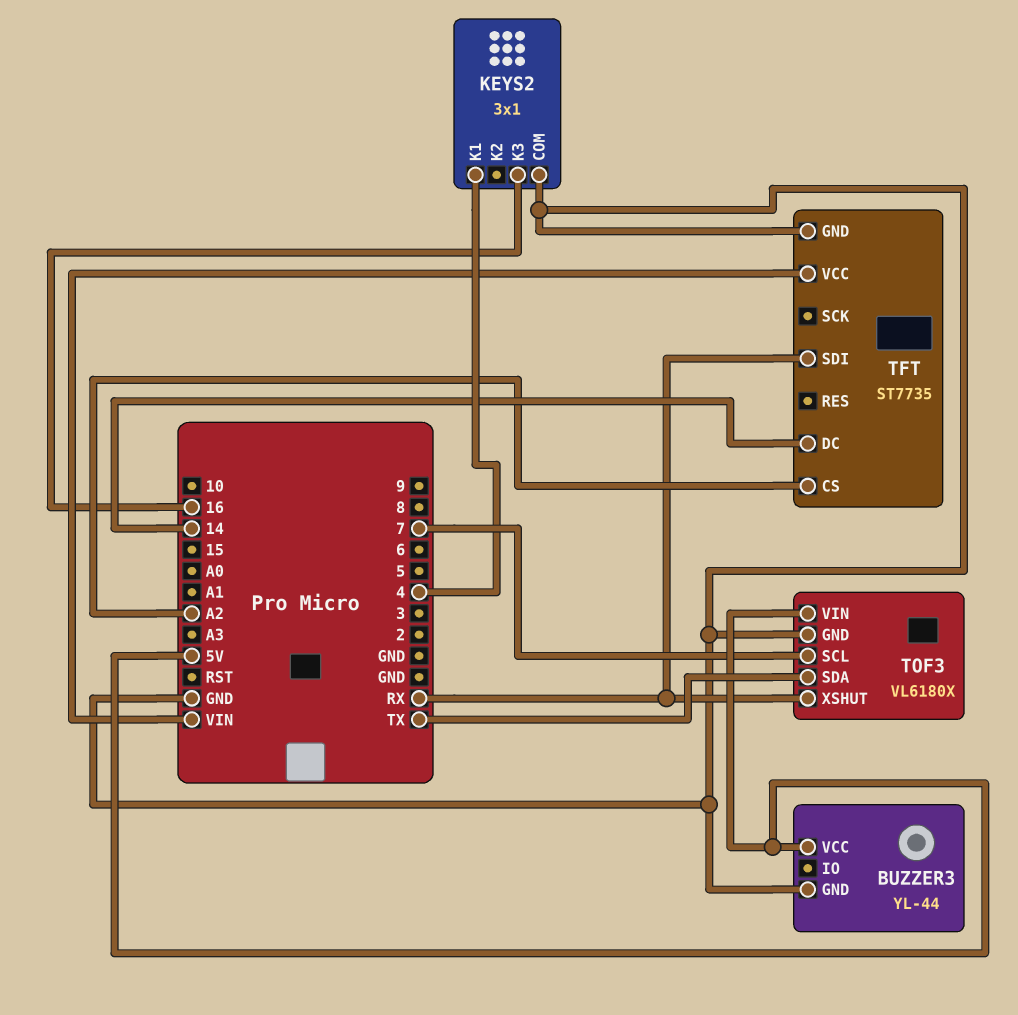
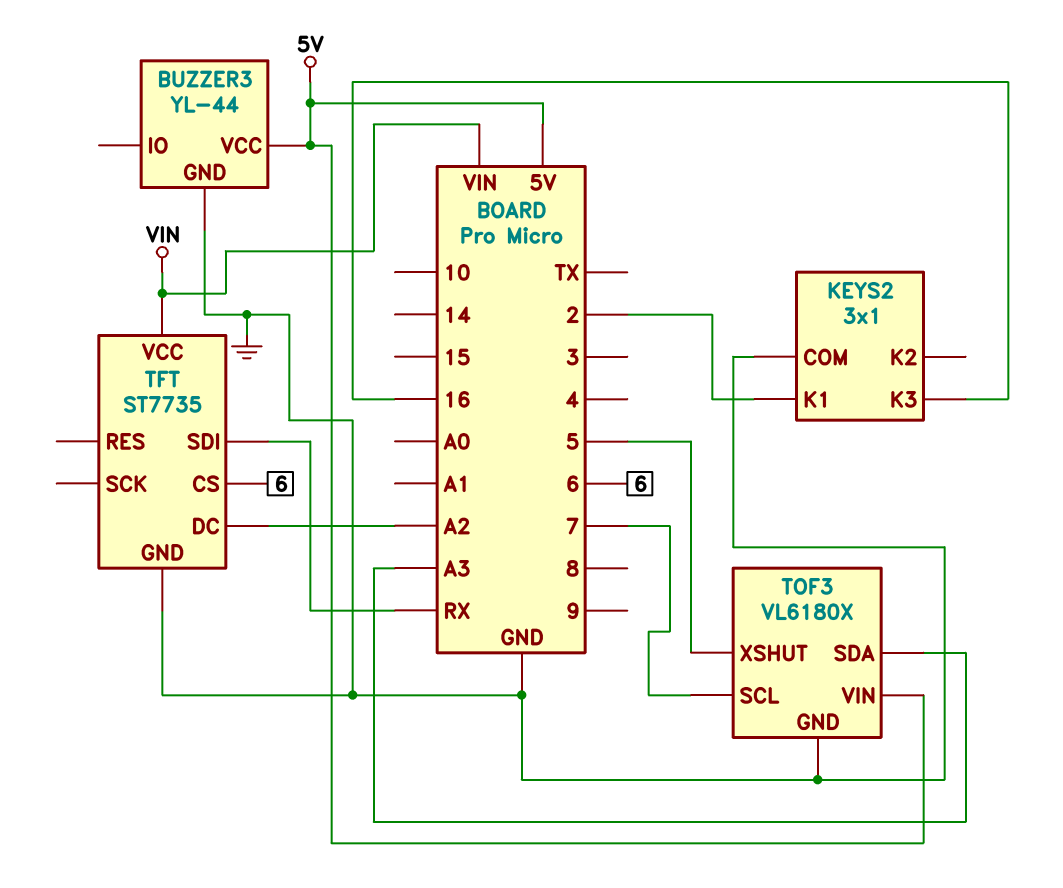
KEYS2 pin K1: 4 -> 2
TFT pin CS: A2 -> 6
TFT pin DC: 14 -> A2
TOF3 pin SDA: TX -> A3
TOF3 pin XSHUT: RX -> 5

